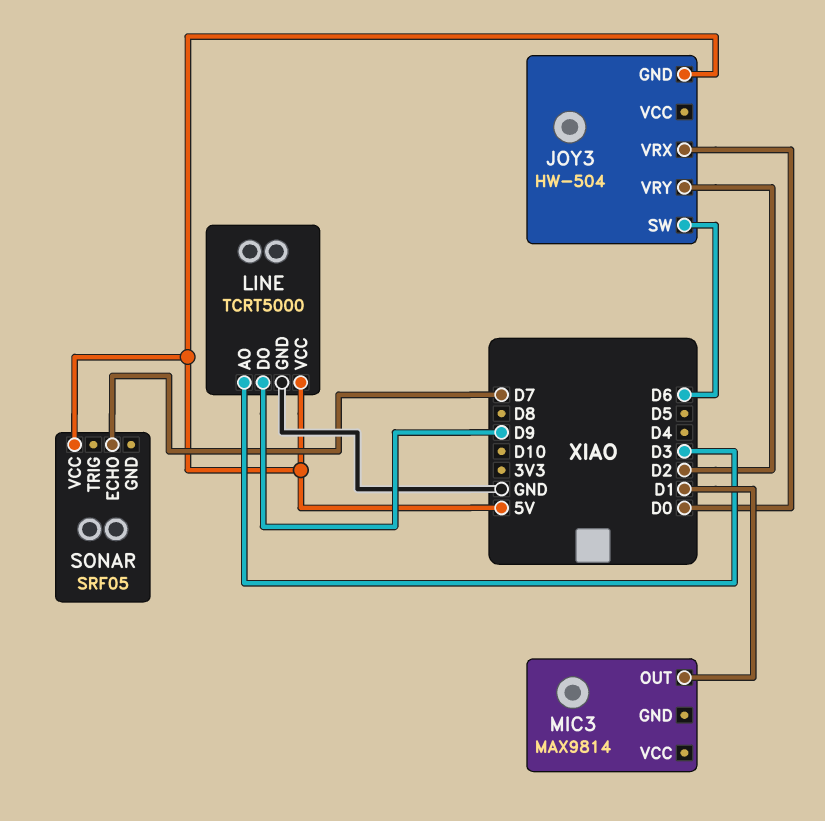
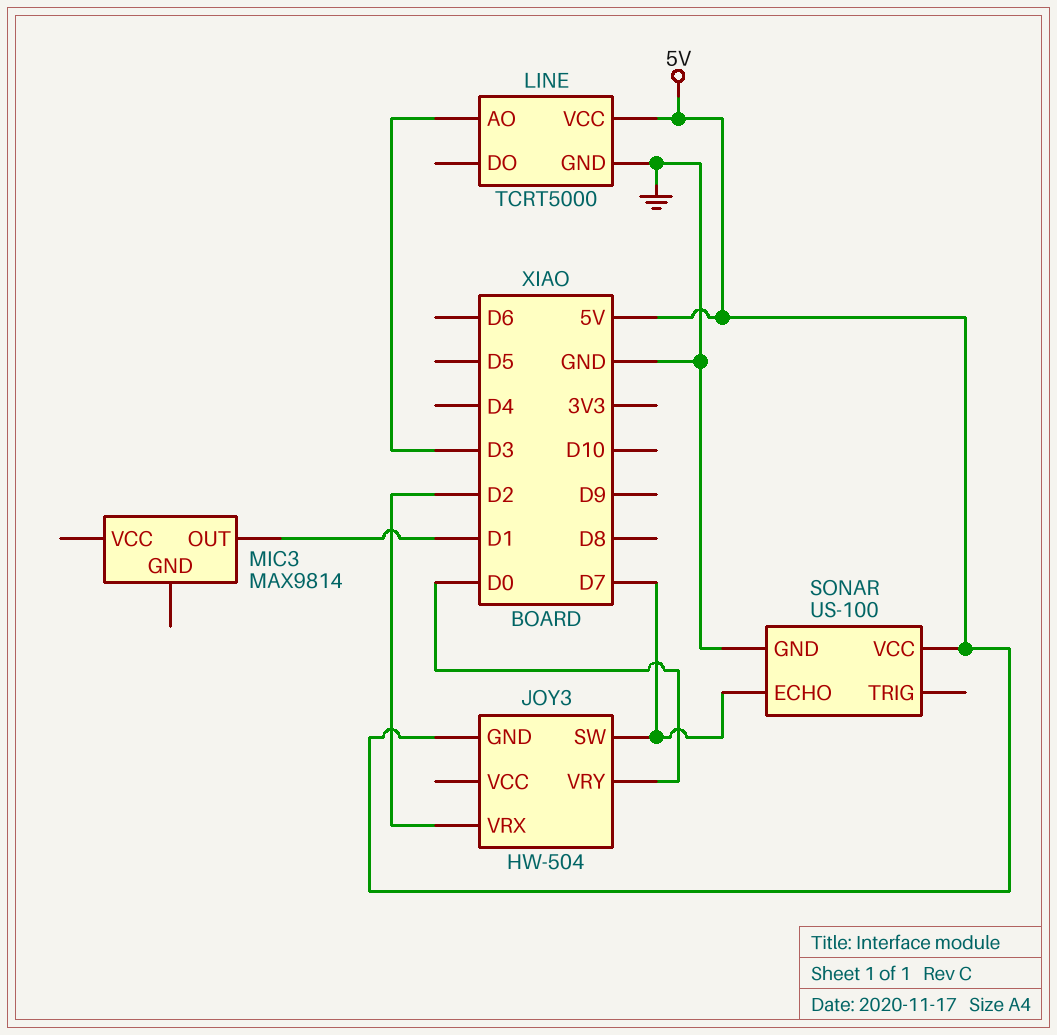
JOY3 pin SW: D6 -> D7
JOY3 pin VRX: D0 -> D2
JOY3 pin VRY: D2 -> D0
LINE pin DO: D9 -> none
SONAR: SRF05 -> US-100
SONAR pin GND: none -> GND

